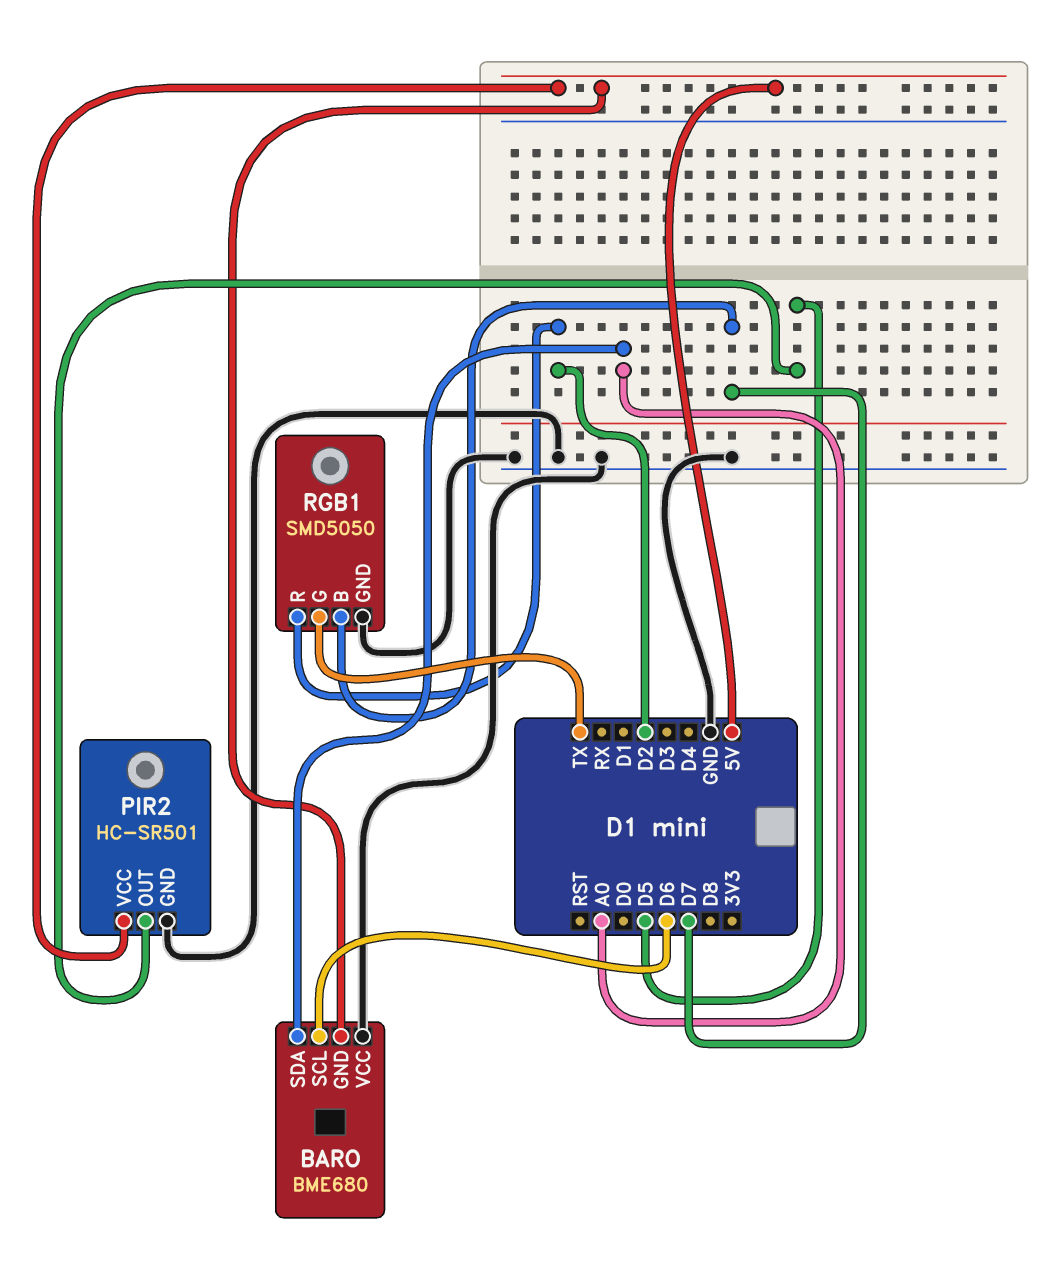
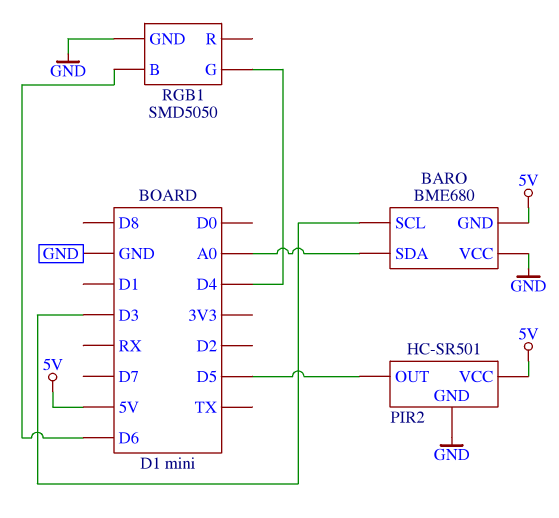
BARO pin SCL: D6 -> D3
RGB1 pin B: D7 -> D6
RGB1 pin G: TX -> D4
RGB1 pin R: D2 -> none

